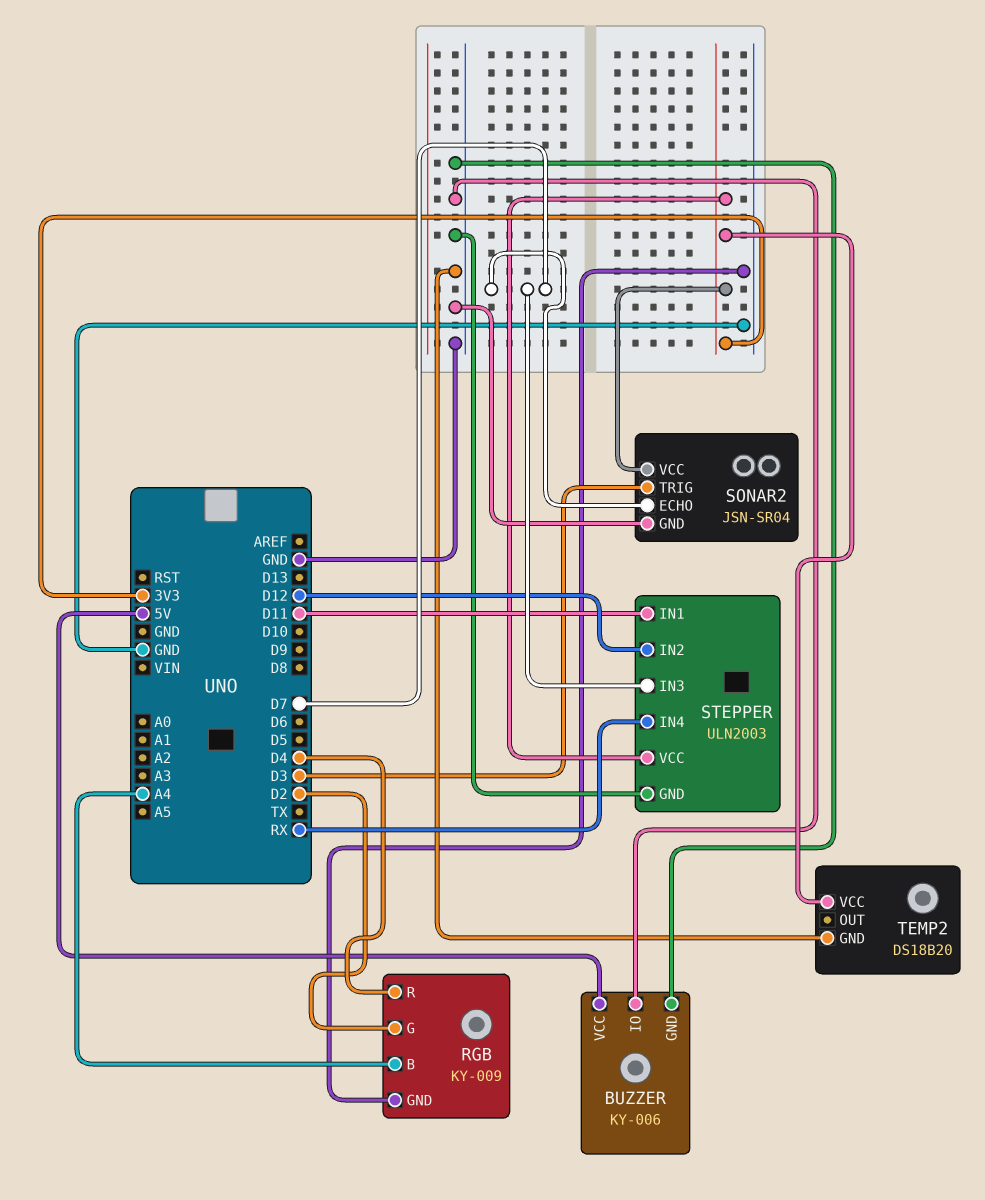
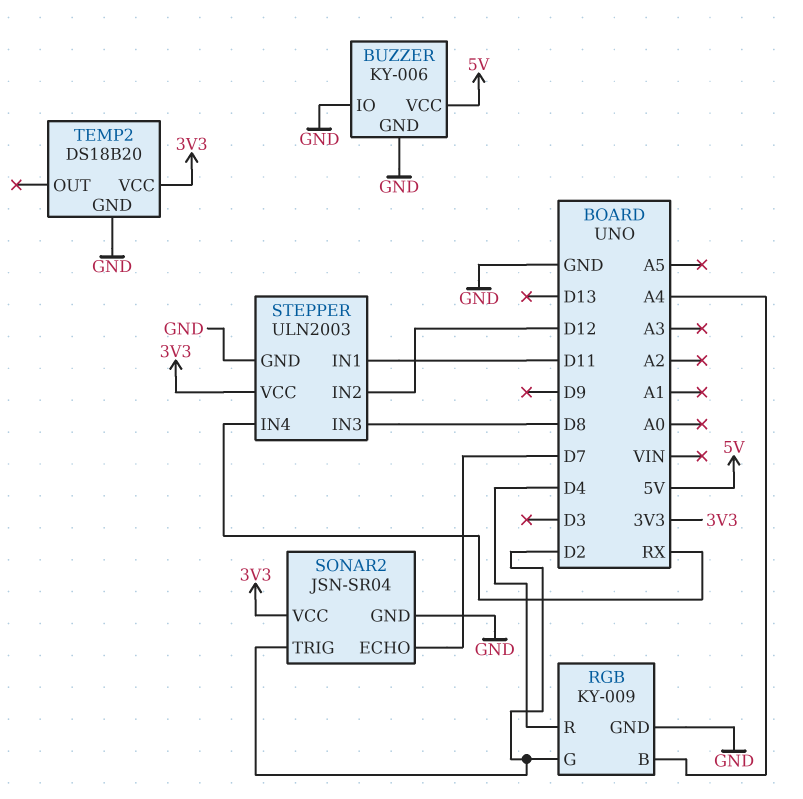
SONAR2 pin TRIG: D3 -> D2
STEPPER pin IN3: D7 -> D8

